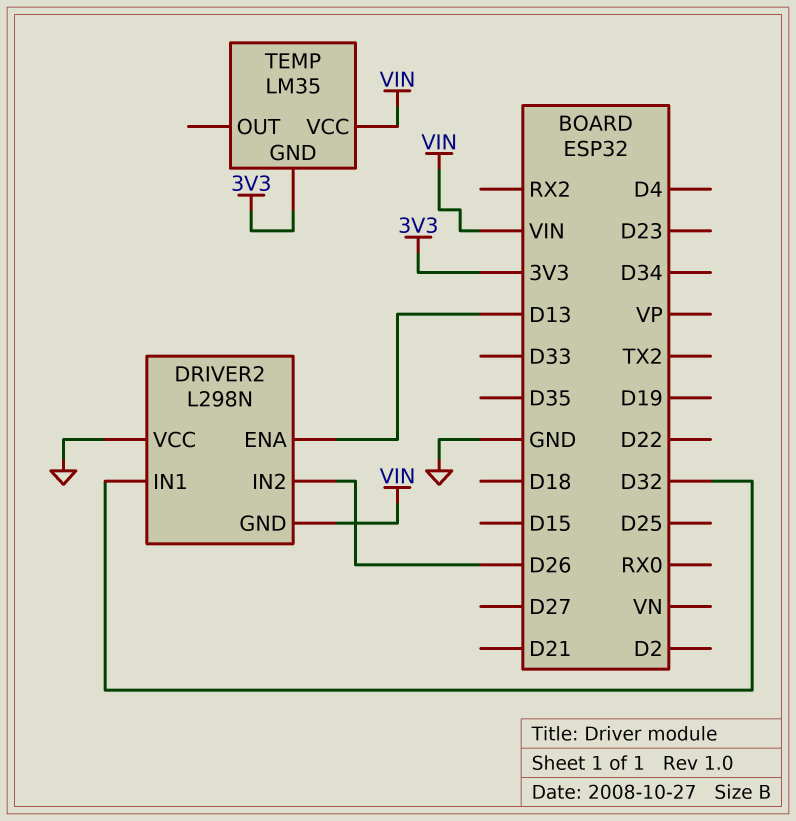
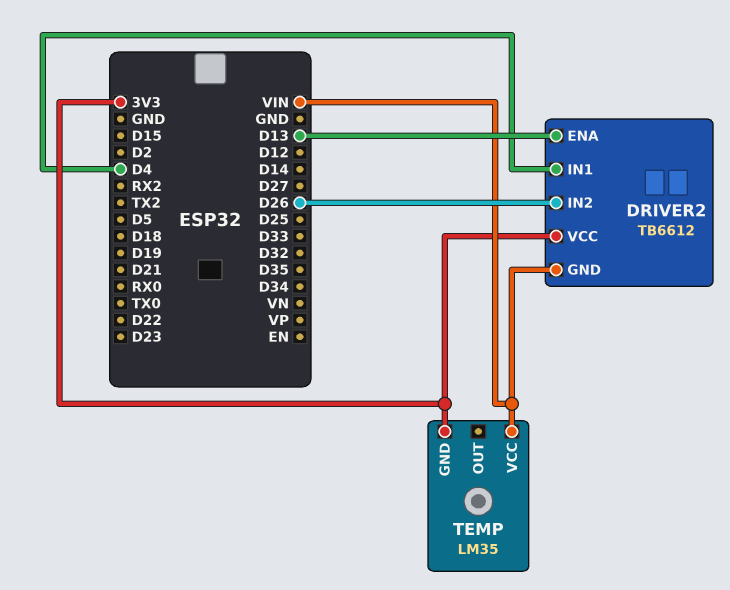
DRIVER2: L298N -> TB6612
DRIVER2 pin IN1: D32 -> D4
DRIVER2 pin VCC: GND -> 3V3

